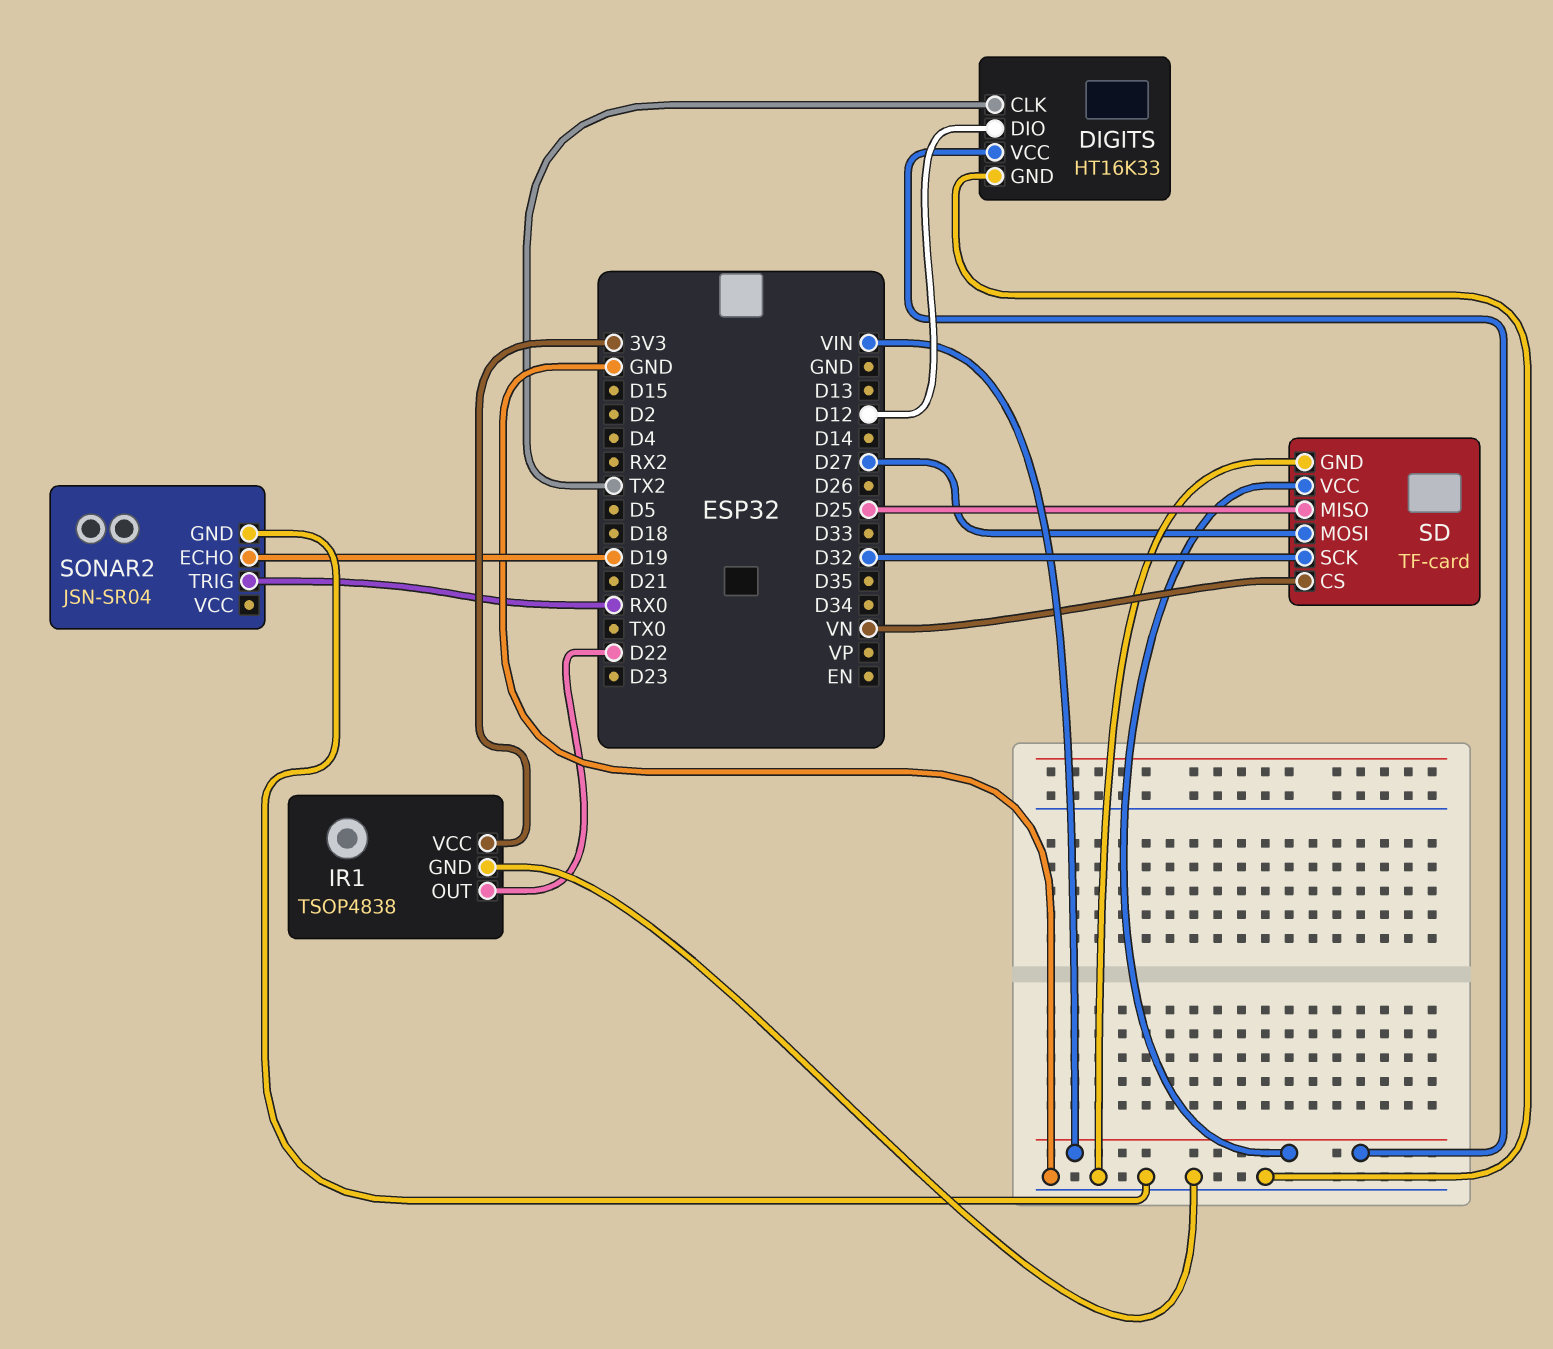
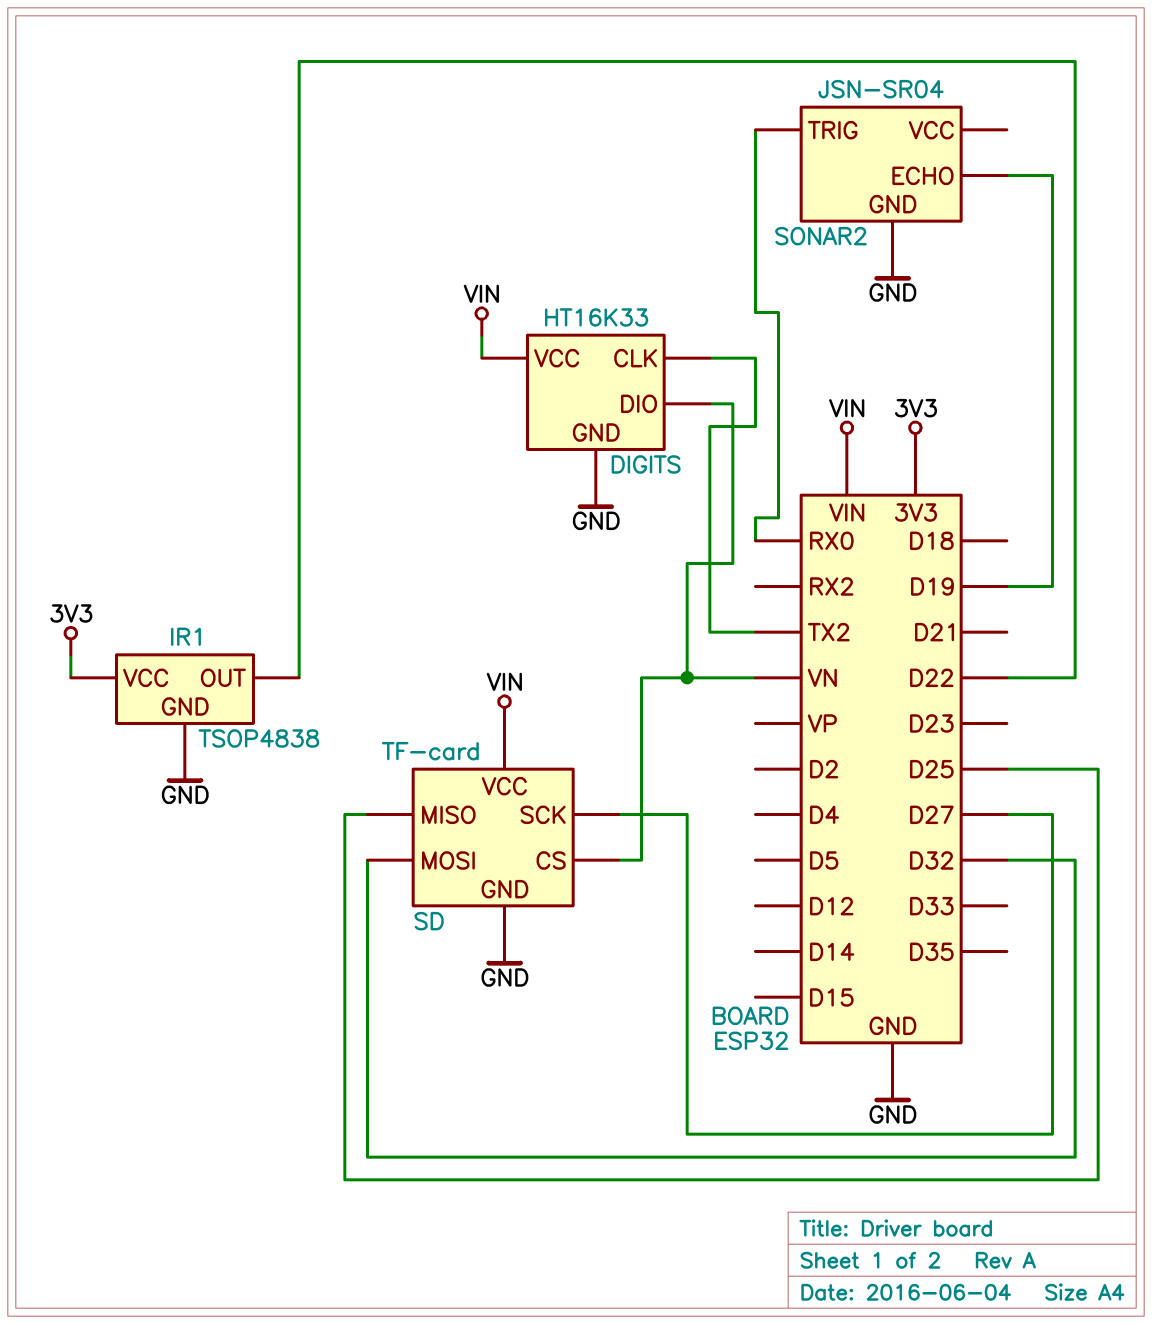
DIGITS pin DIO: D12 -> VN
SD pin MOSI: D27 -> D32
SD pin SCK: D32 -> D27

